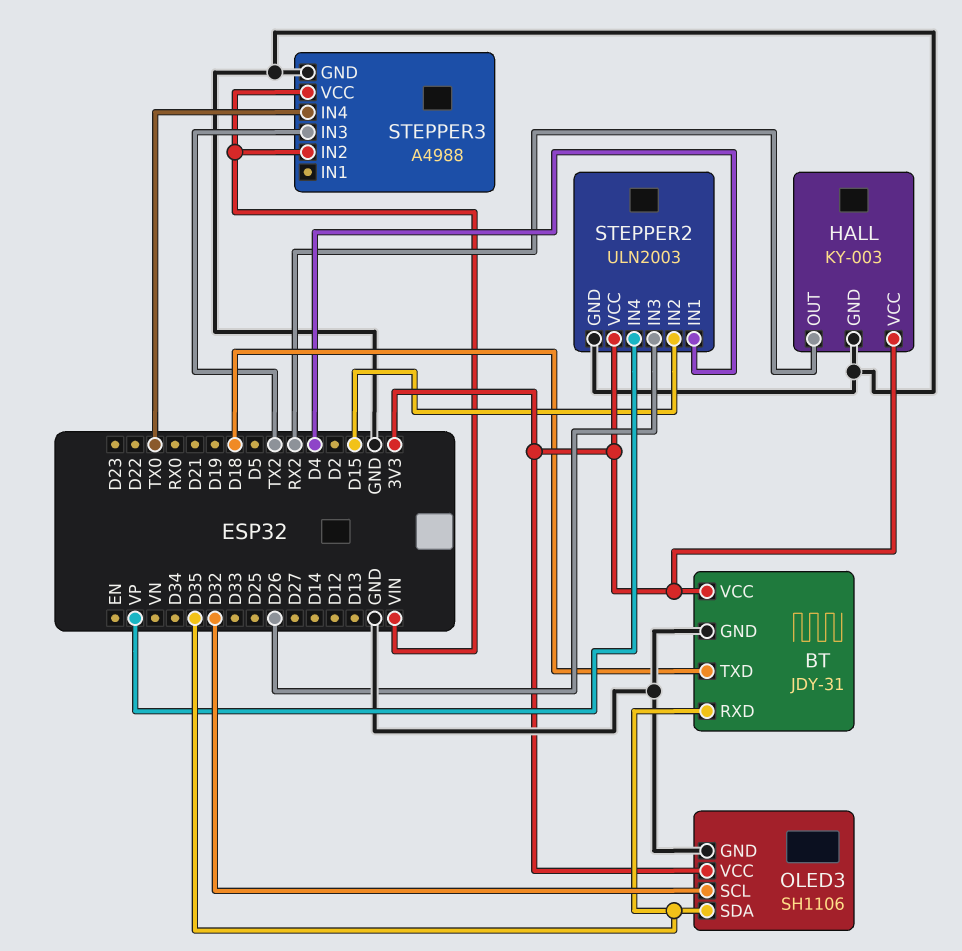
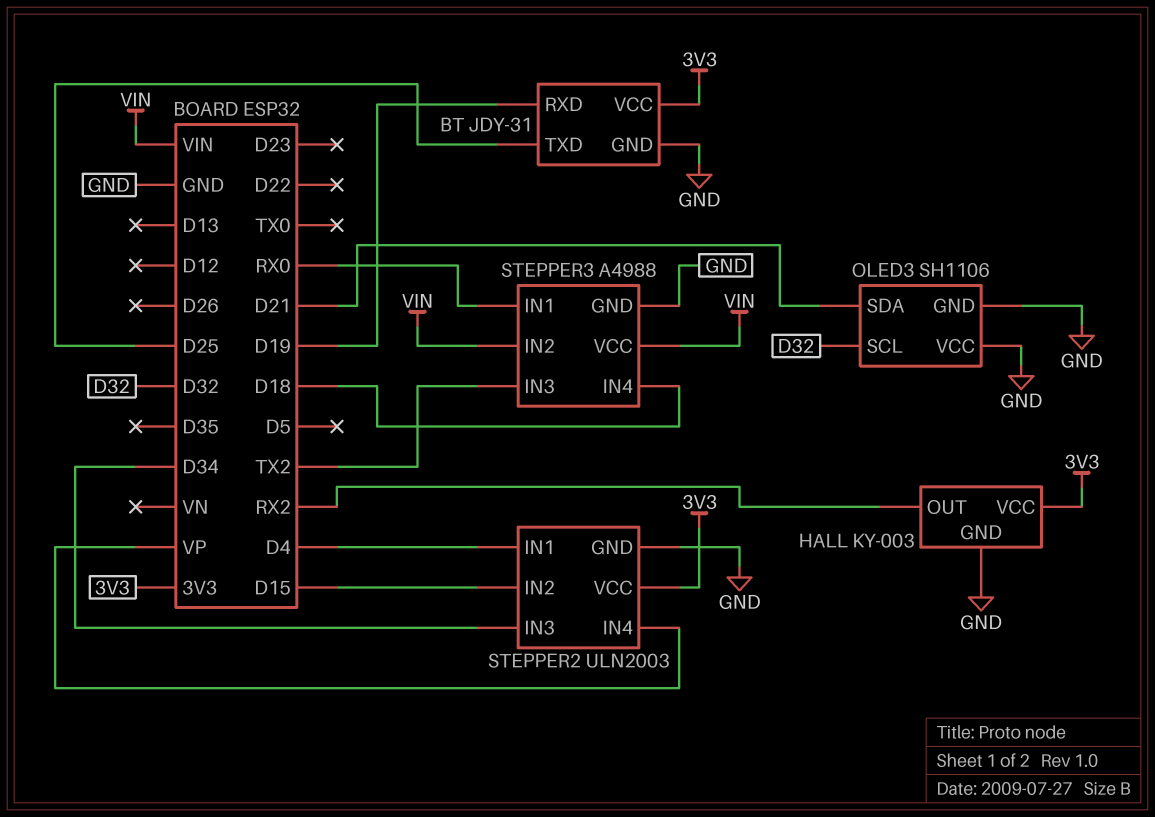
BT pin RXD: D35 -> D19
BT pin TXD: D18 -> D25
OLED3 pin SDA: D35 -> D21
OLED3 pin VCC: 3V3 -> GND
STEPPER2 pin IN3: D26 -> D34
STEPPER3 pin IN1: none -> RX0
STEPPER3 pin IN4: TX0 -> D18

